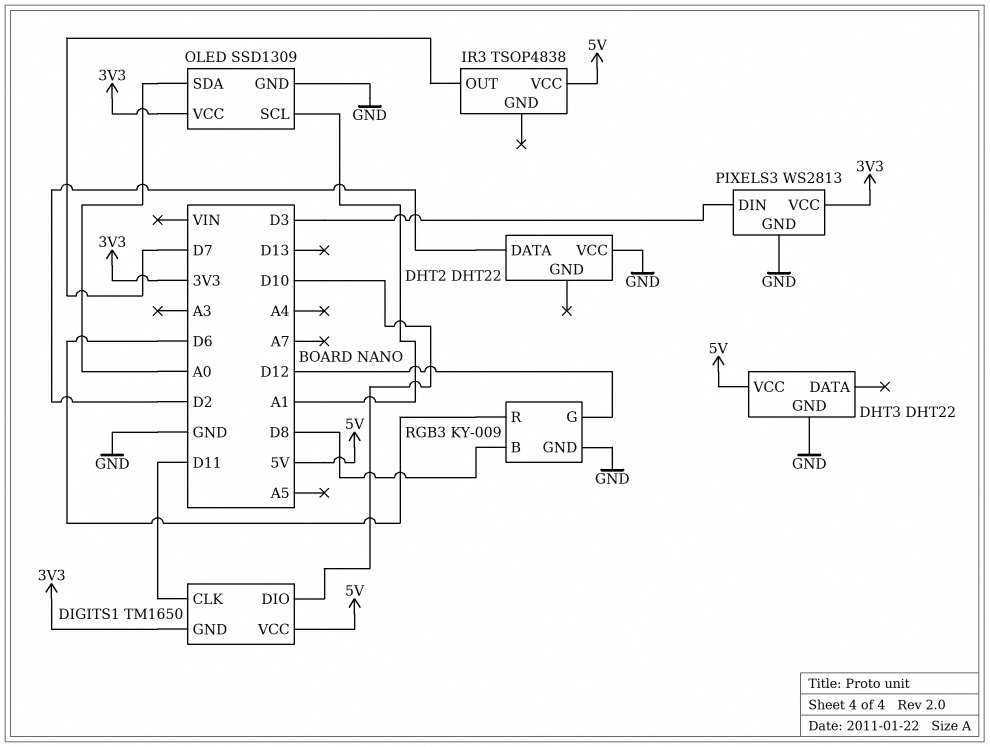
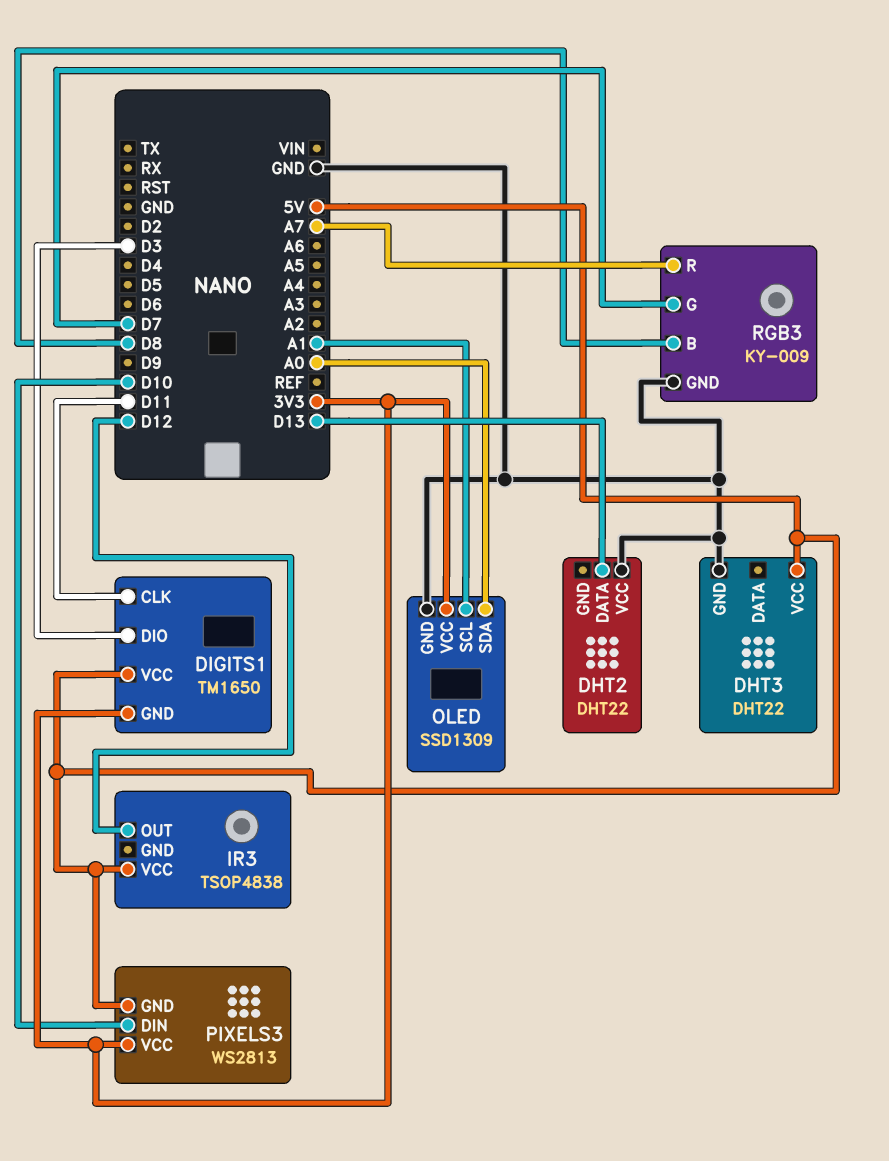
DHT2 pin DATA: D2 -> D13
DIGITS1 pin DIO: D10 -> D3
IR3 pin OUT: D7 -> D12
PIXELS3 pin DIN: D3 -> D10
PIXELS3 pin GND: GND -> 5V
RGB3 pin G: D12 -> D7
RGB3 pin R: D6 -> A7

